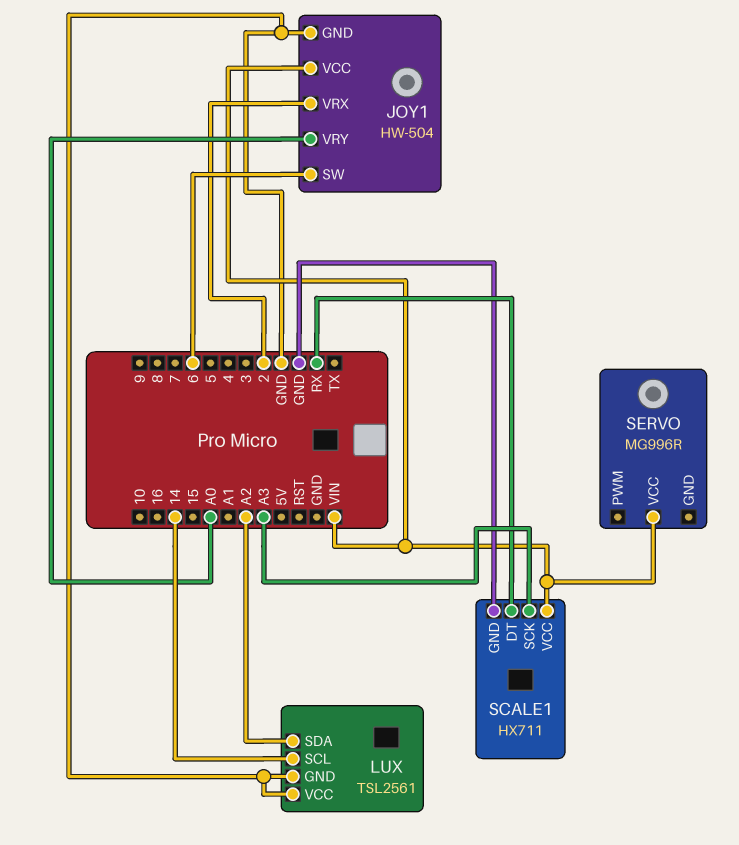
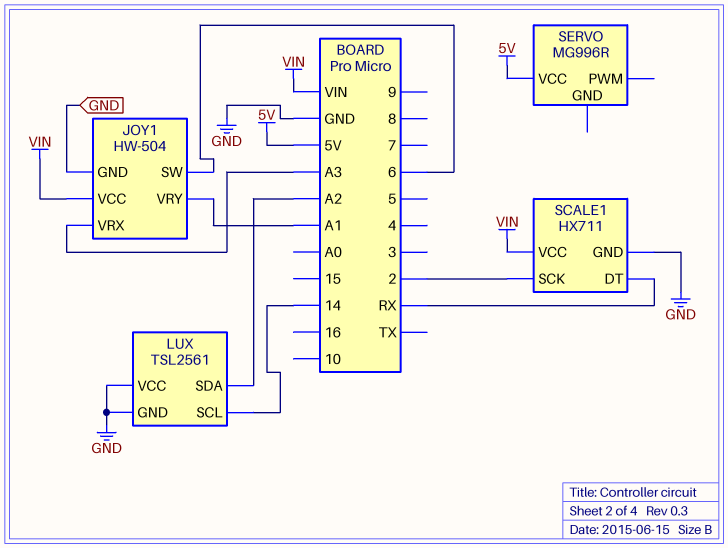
JOY1 pin VRX: 2 -> A3
JOY1 pin VRY: A0 -> A1
SCALE1 pin SCK: A3 -> 2
SERVO pin VCC: VIN -> 5V

